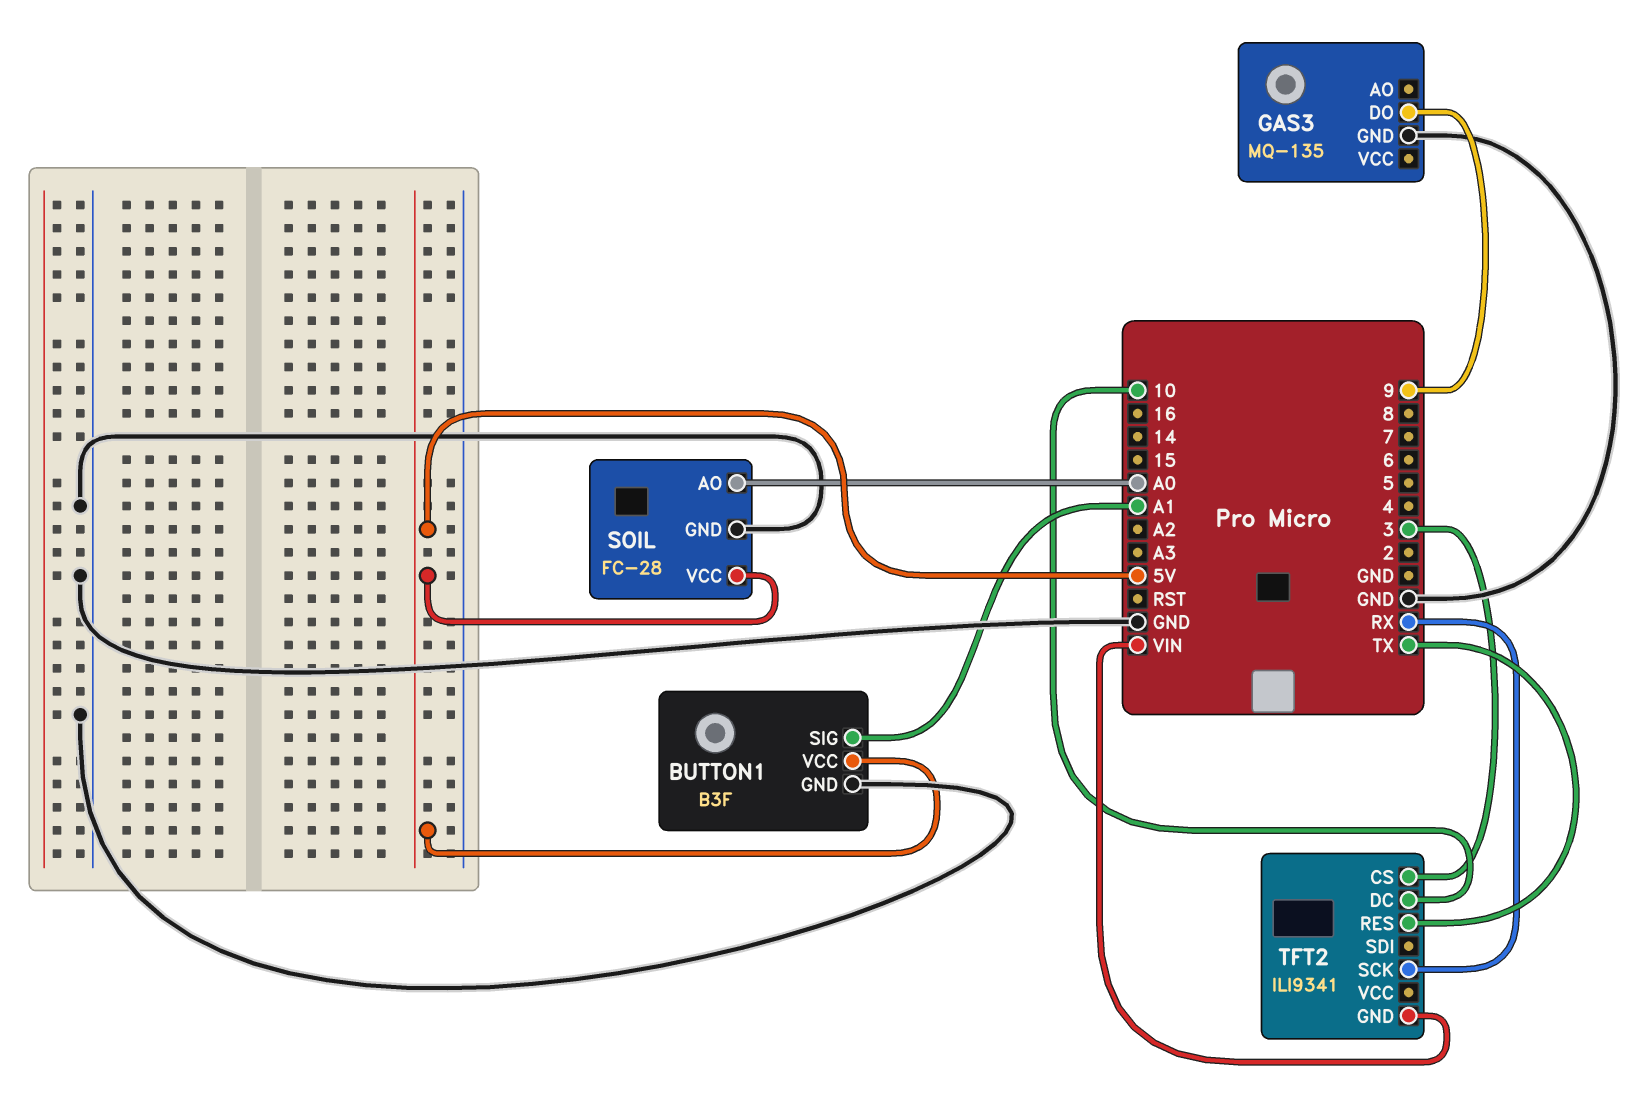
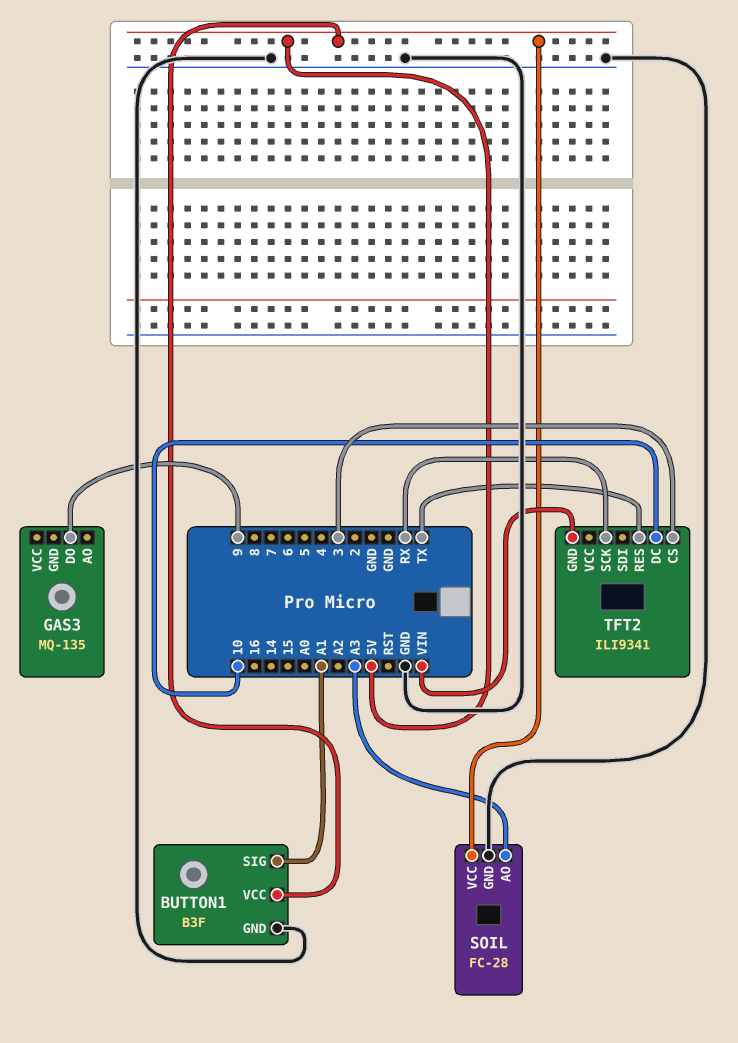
GAS3 pin GND: GND -> none
SOIL pin AO: A0 -> A3

